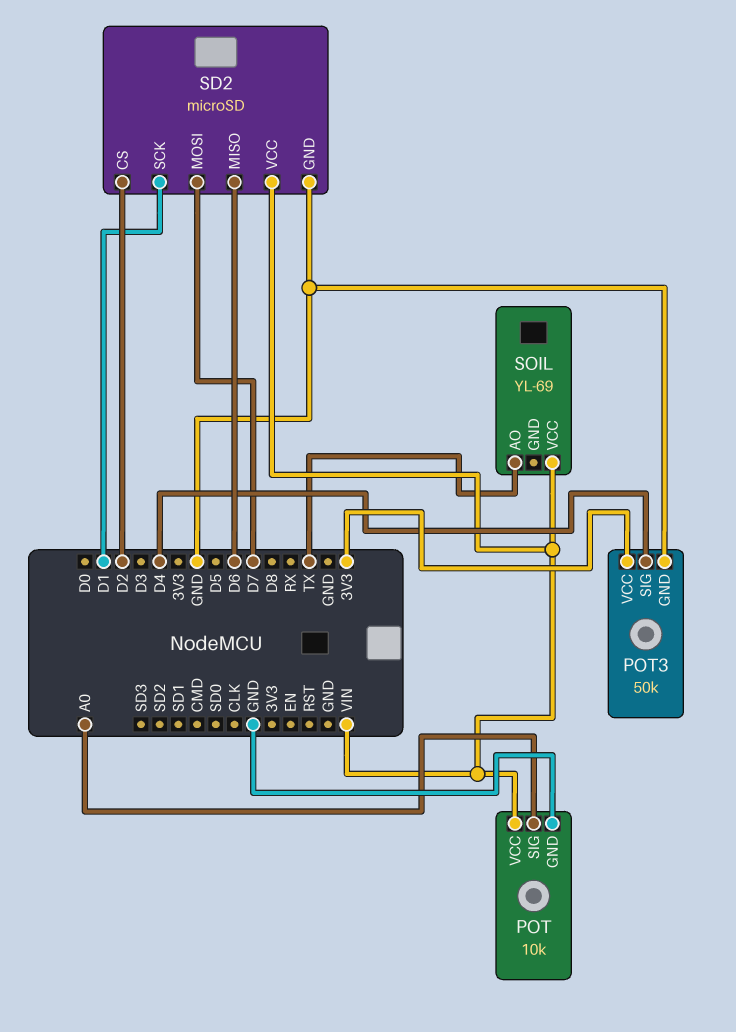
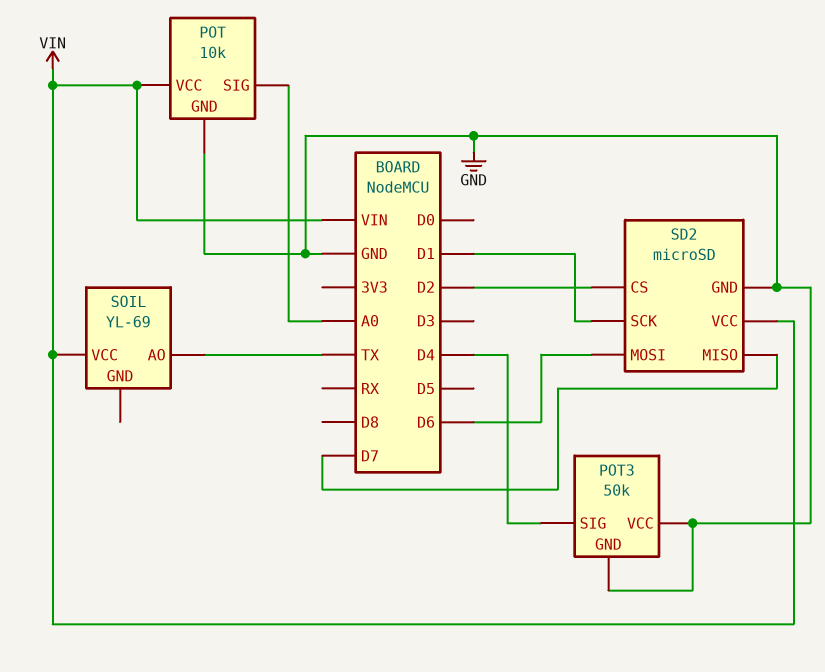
POT3 pin VCC: 3V3 -> GND
SD2 pin MISO: D6 -> D7
SD2 pin MOSI: D7 -> D6

